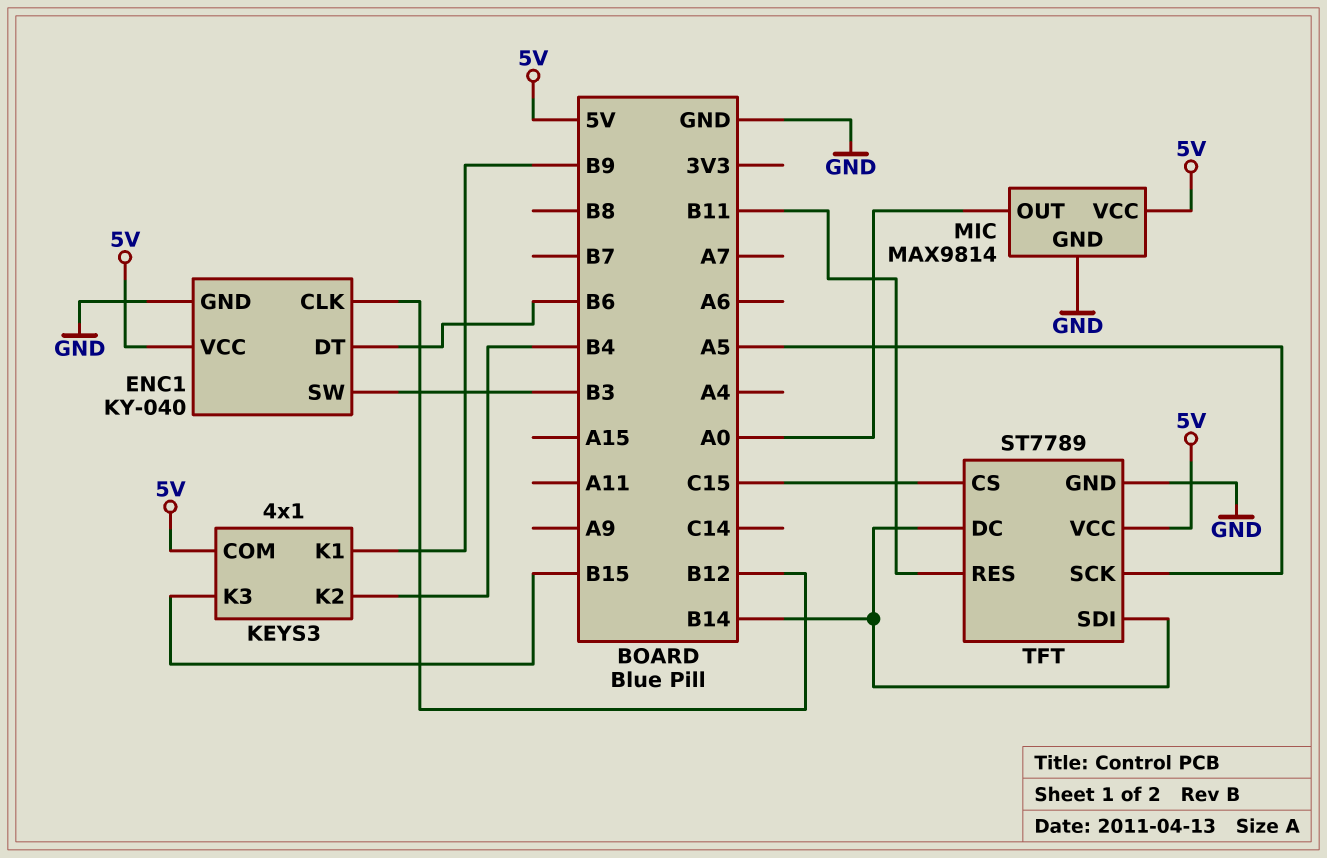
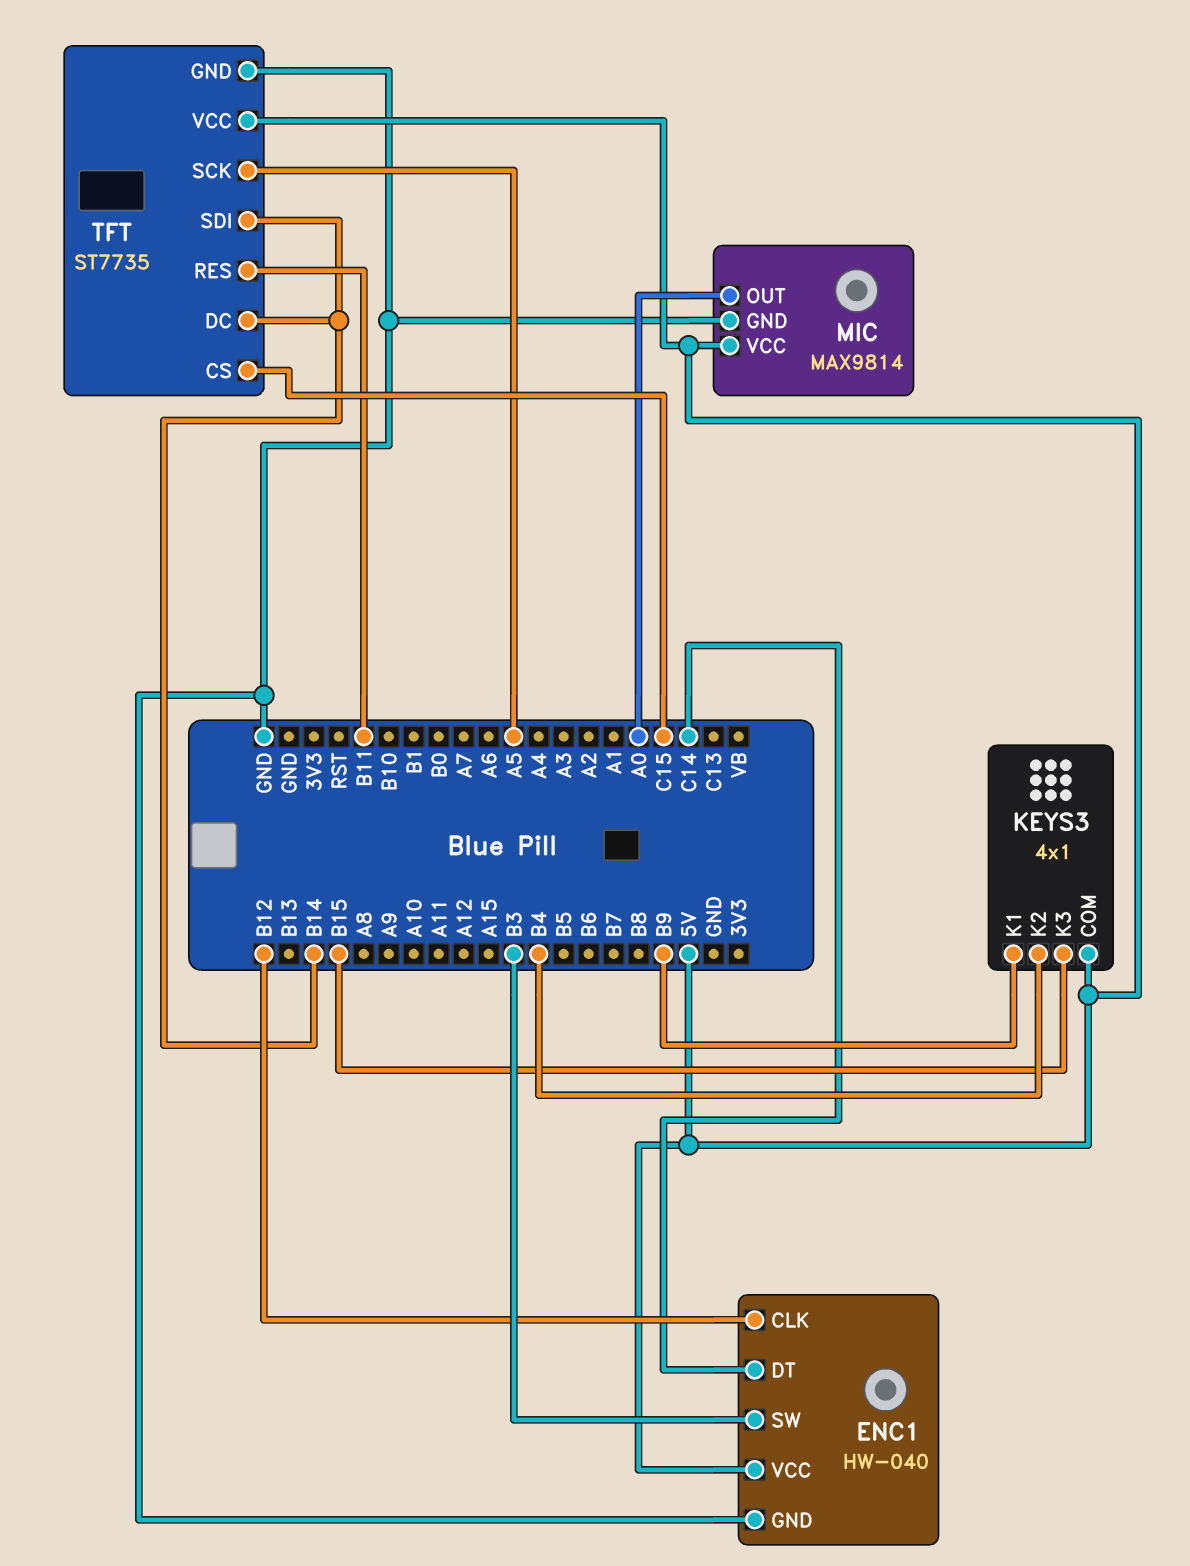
ENC1: KY-040 -> HW-040
ENC1 pin DT: B6 -> C14
TFT: ST7789 -> ST7735

